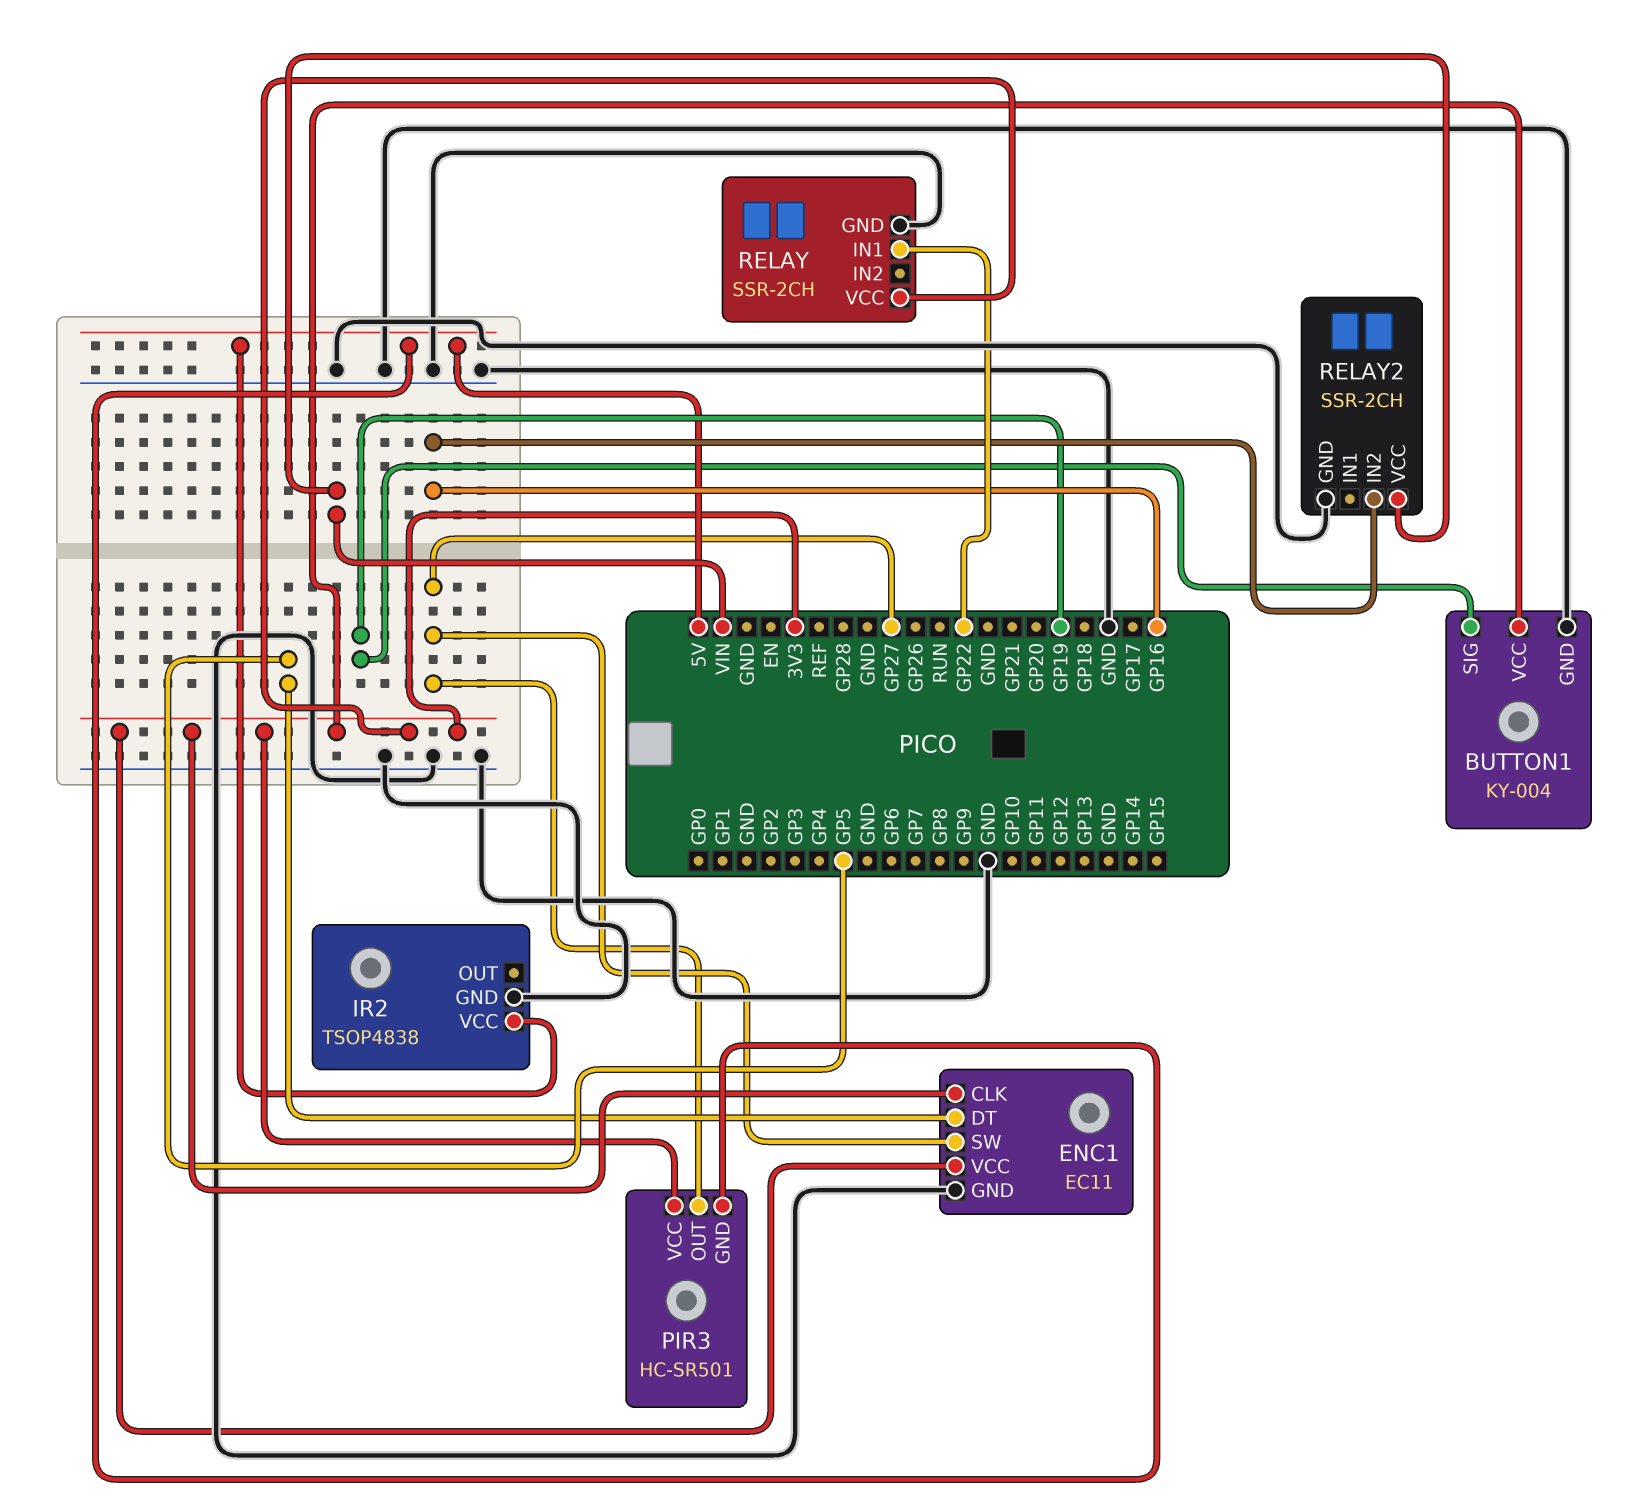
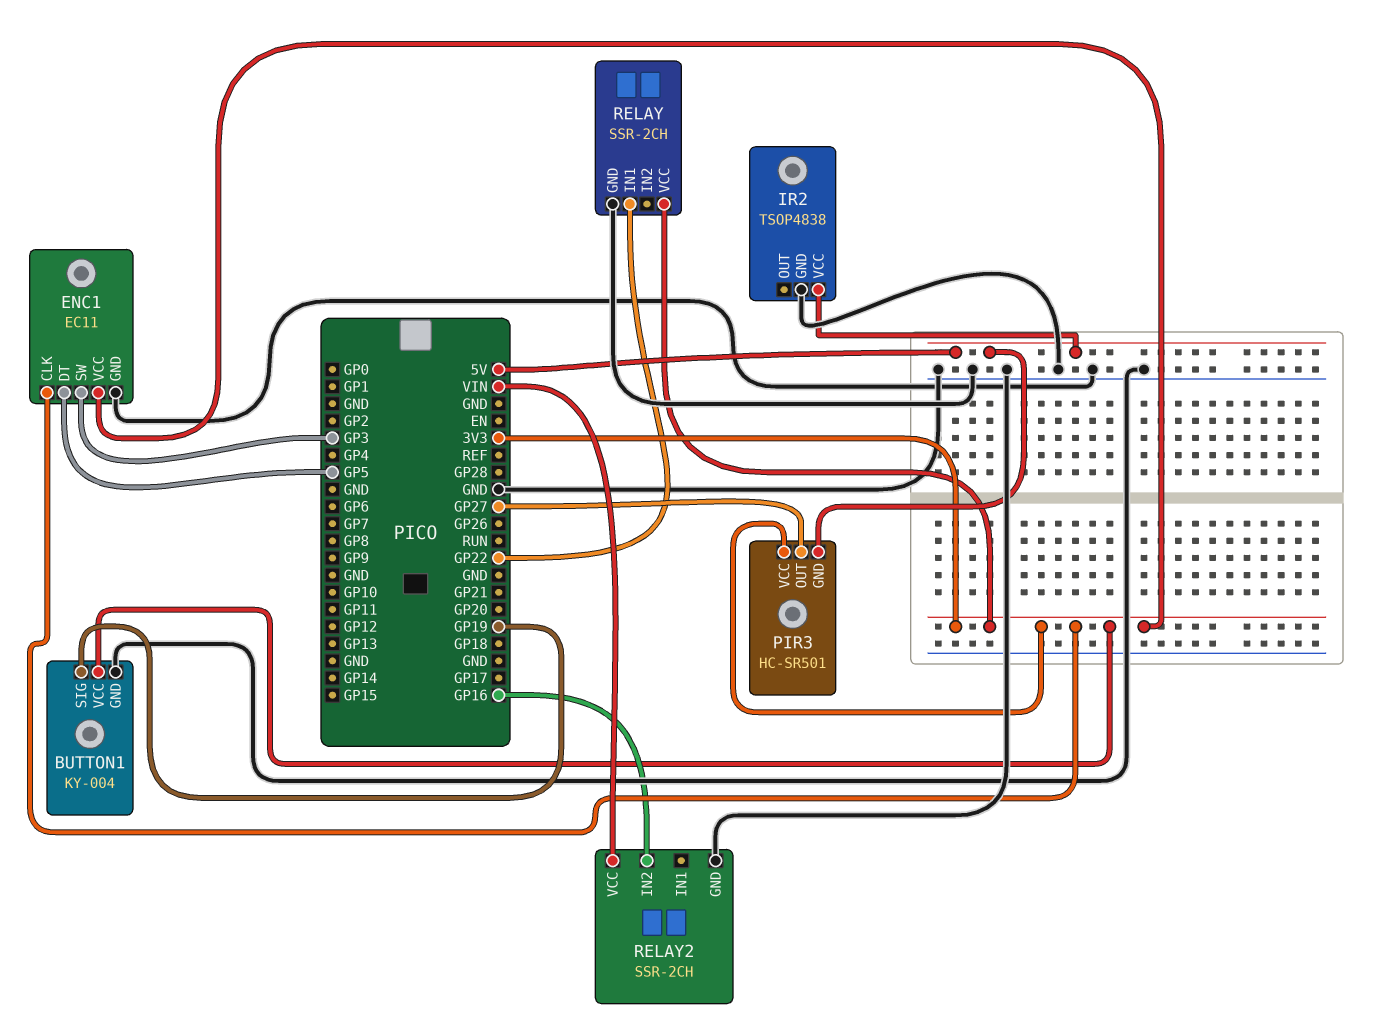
ENC1 pin SW: GP27 -> GP3

